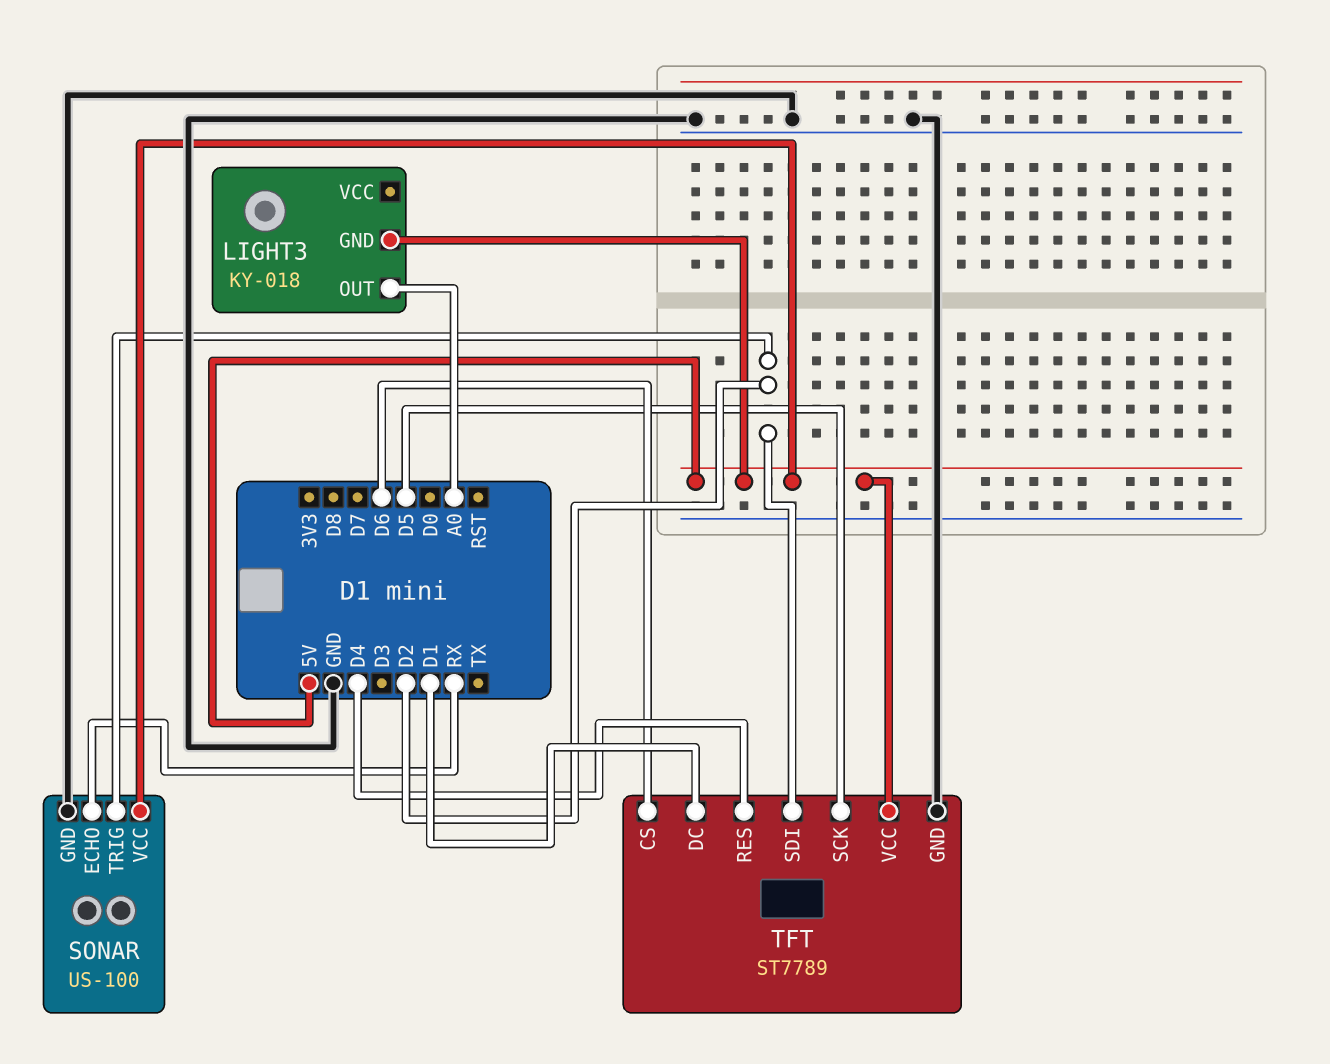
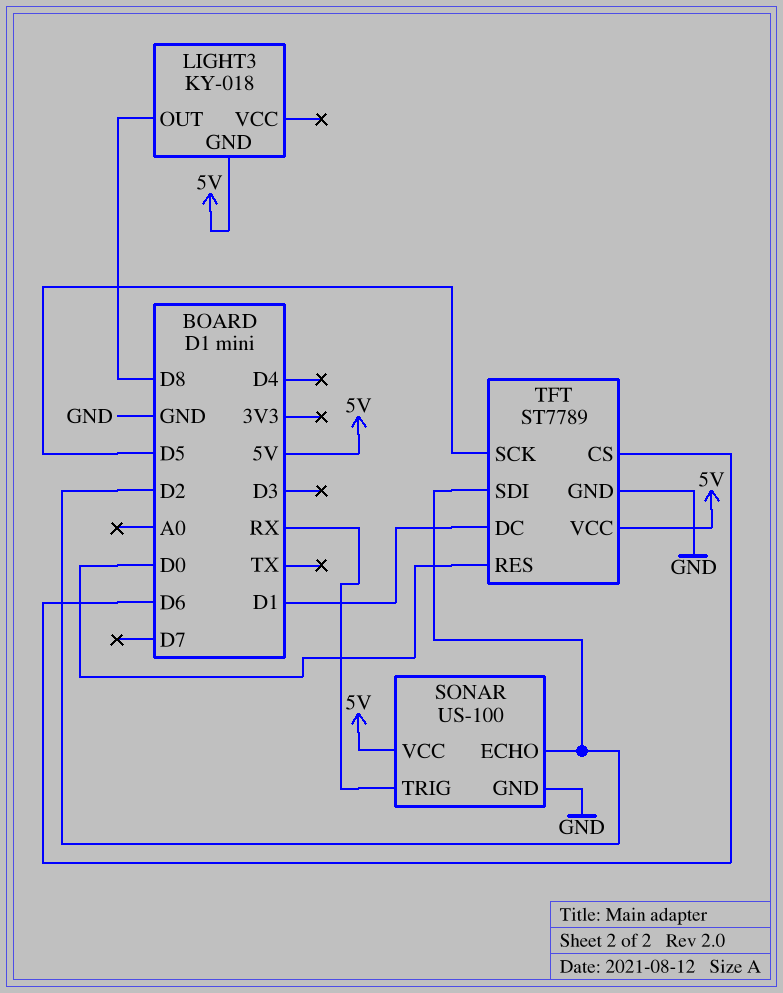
LIGHT3 pin OUT: A0 -> D8
SONAR pin ECHO: RX -> D2
SONAR pin TRIG: D2 -> RX
TFT pin RES: D4 -> D0

